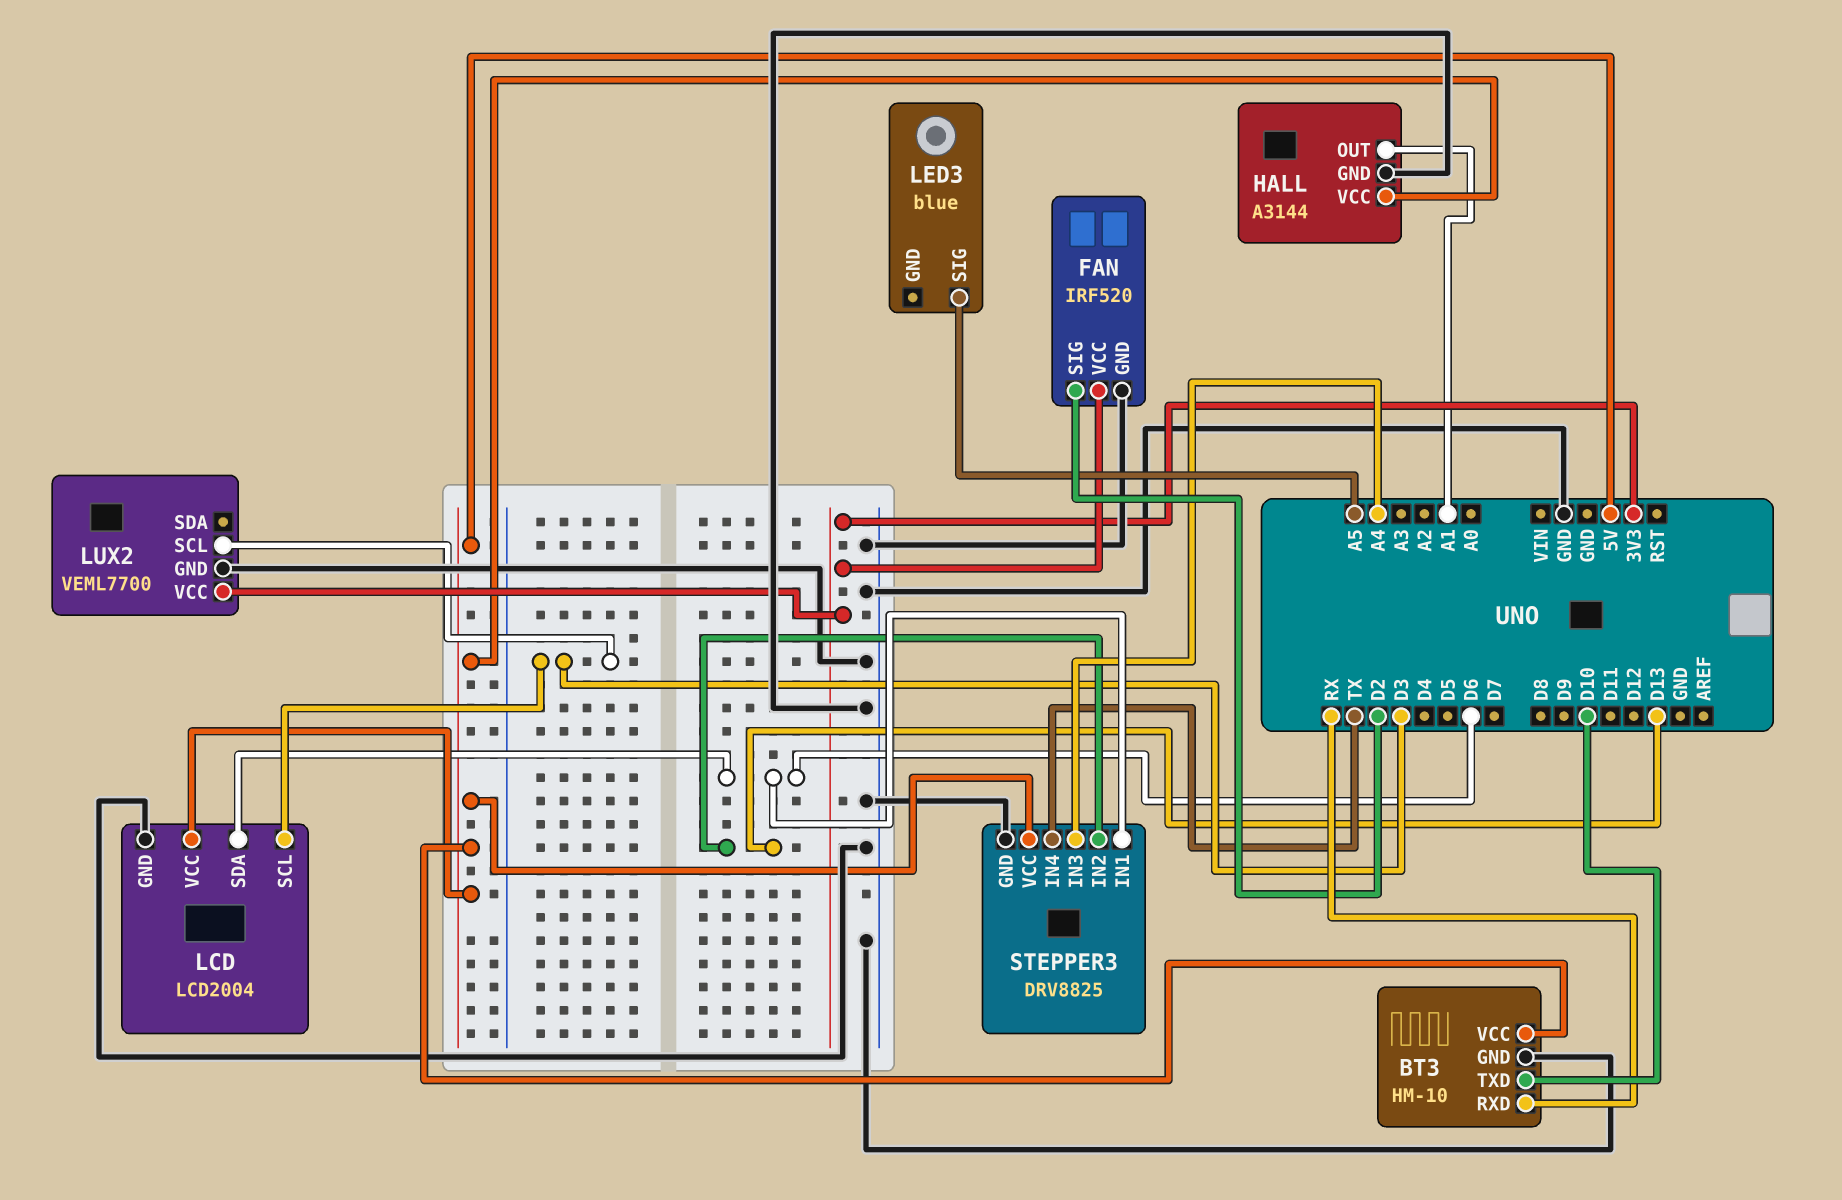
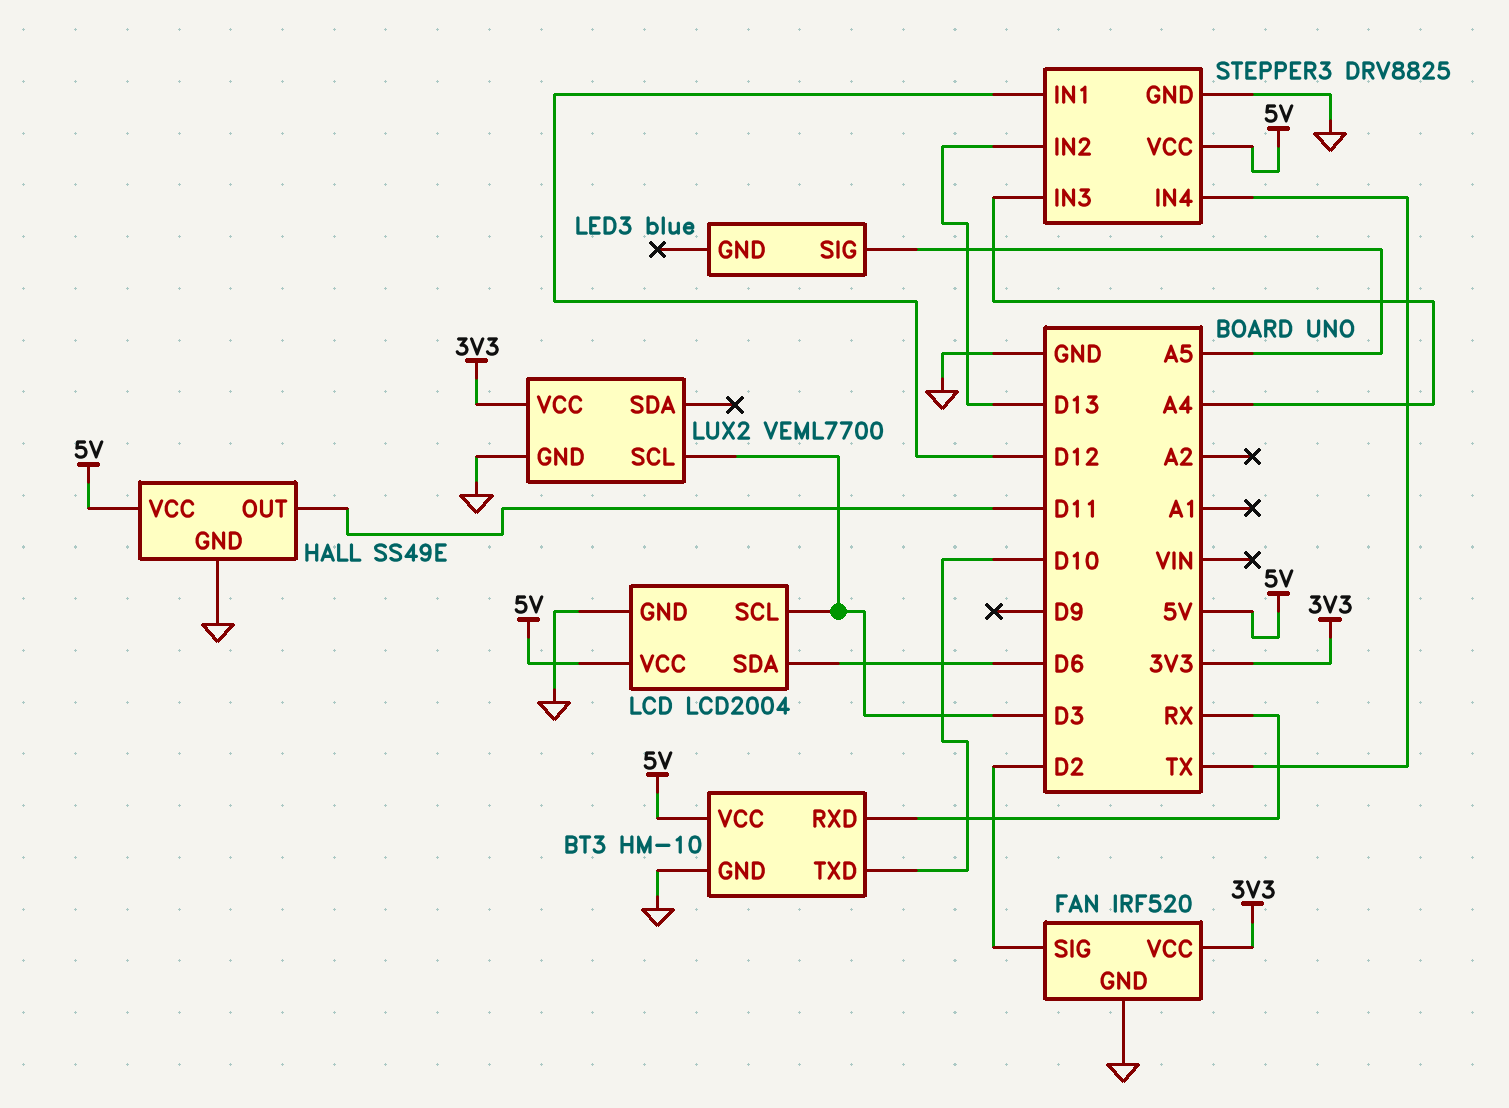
HALL: A3144 -> SS49E
HALL pin OUT: A1 -> D11
STEPPER3 pin IN1: D6 -> D12

